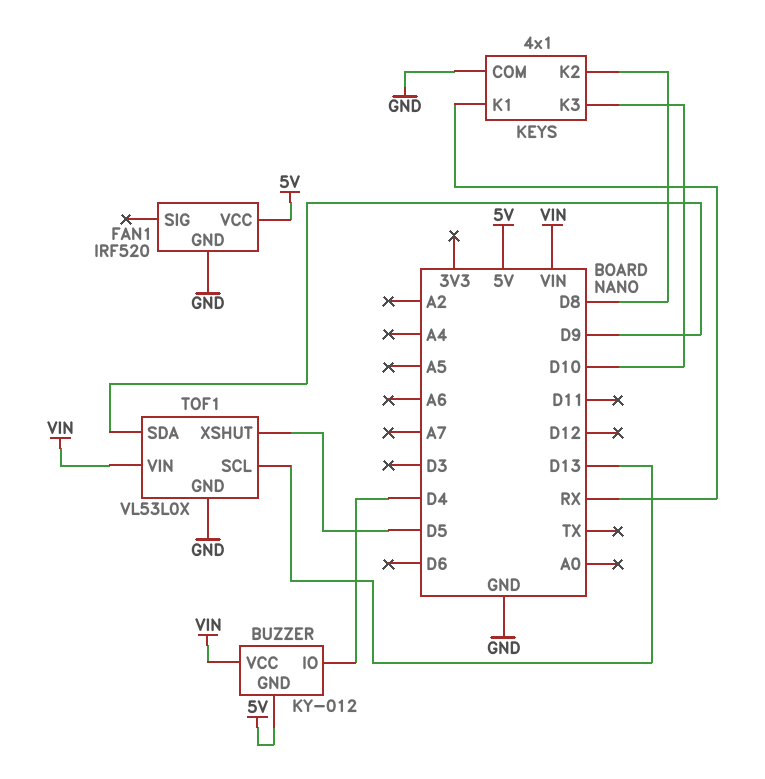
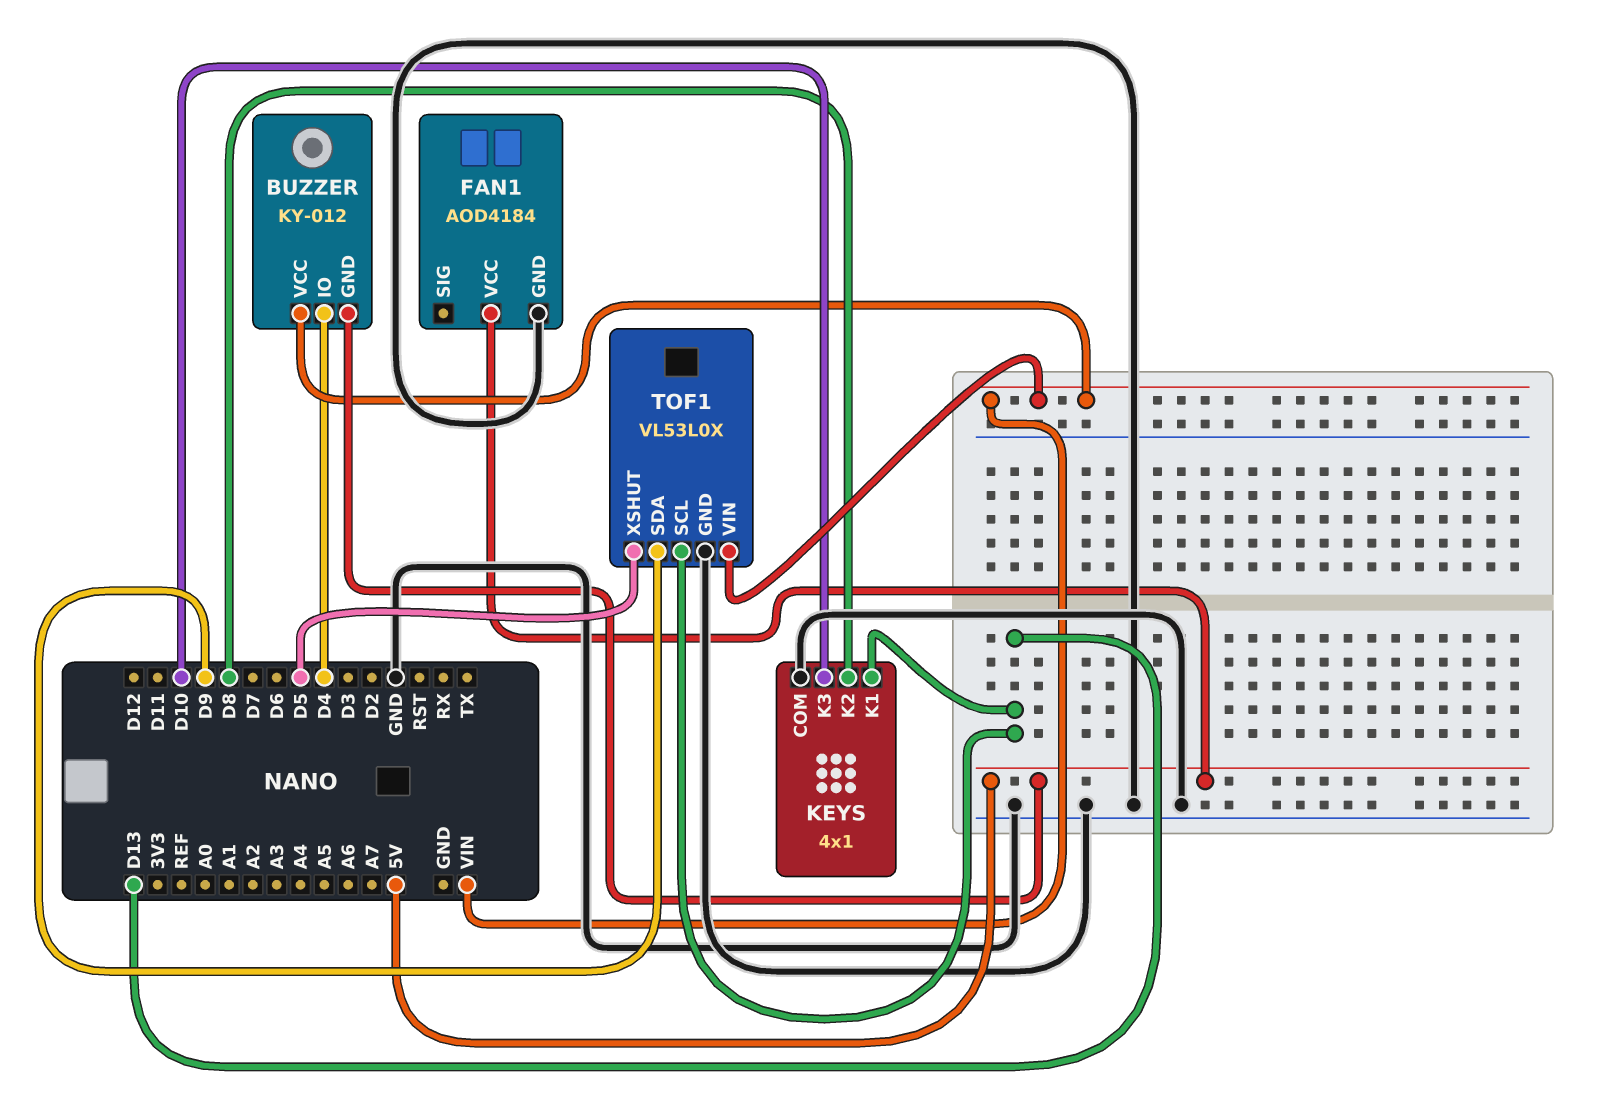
FAN1: IRF520 -> AOD4184
KEYS pin K1: RX -> D13

